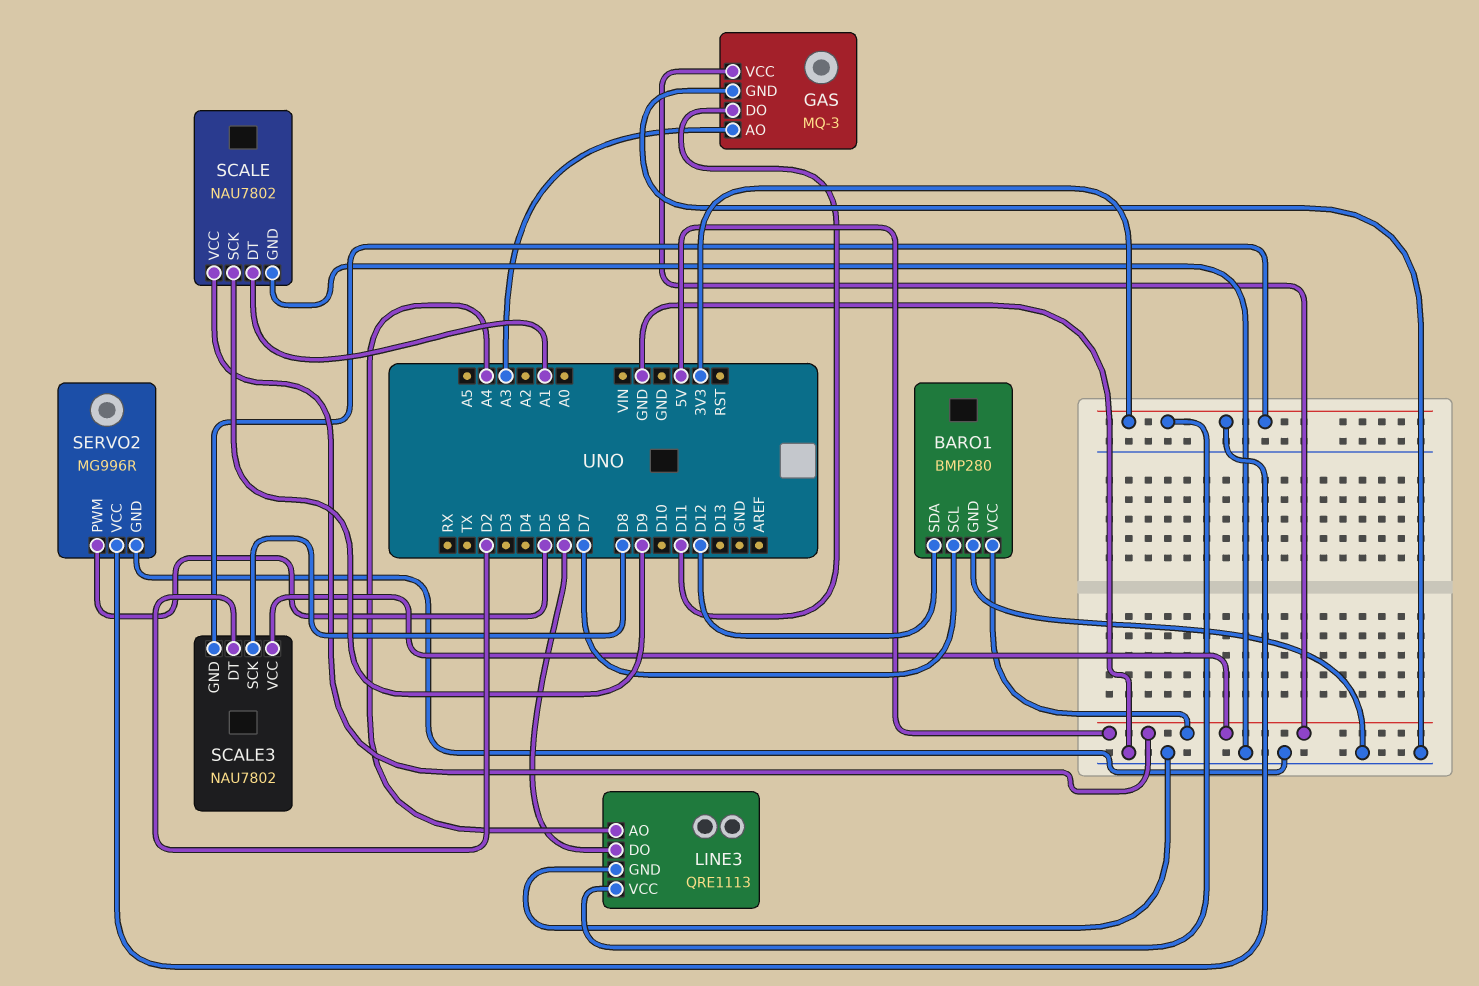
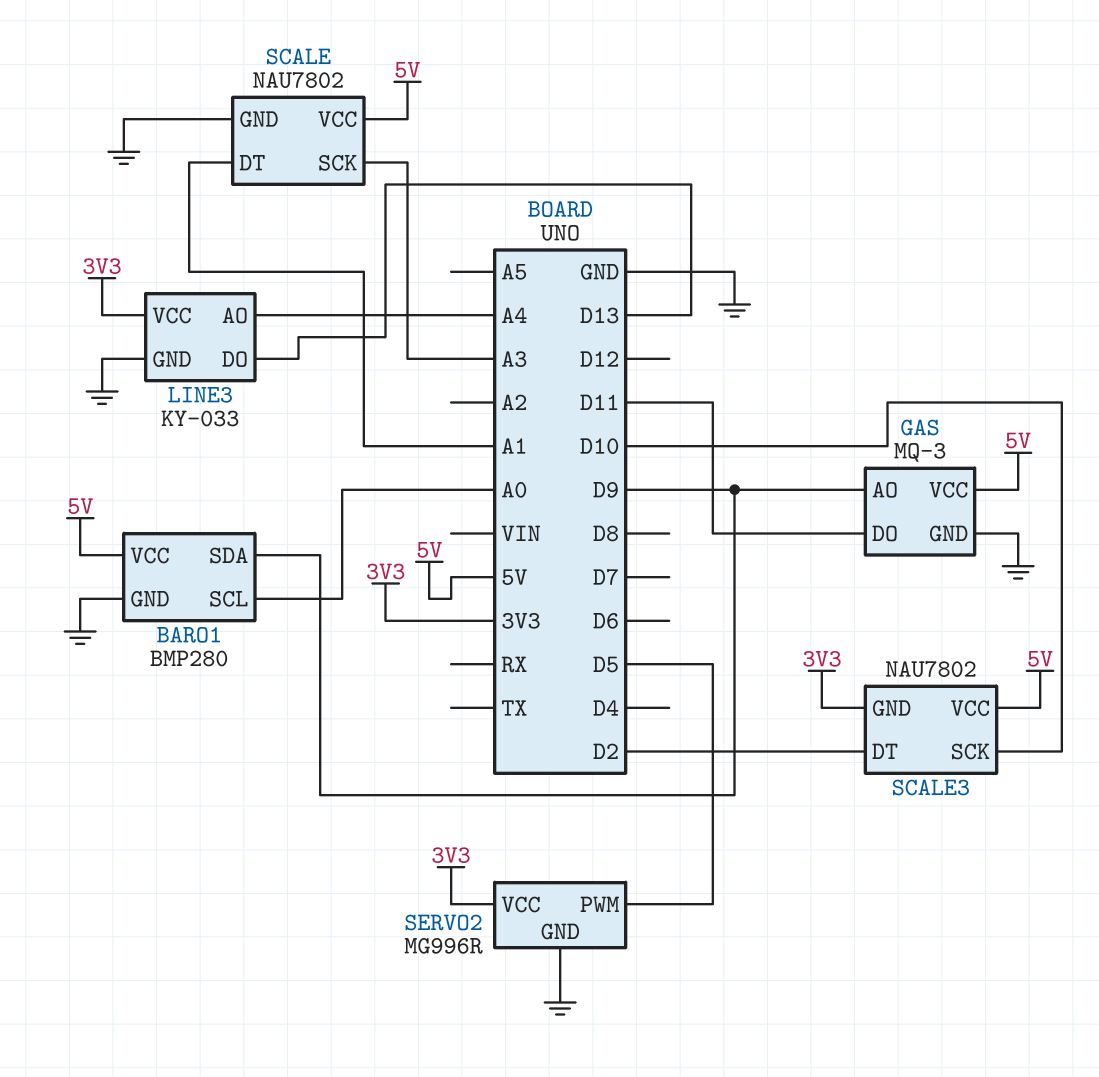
BARO1 pin SCL: D7 -> A0
BARO1 pin SDA: D12 -> D9
GAS pin AO: A3 -> D9
LINE3: QRE1113 -> KY-033
LINE3 pin DO: D6 -> D13
SCALE pin SCK: D9 -> A3
SCALE3 pin SCK: D8 -> D10

